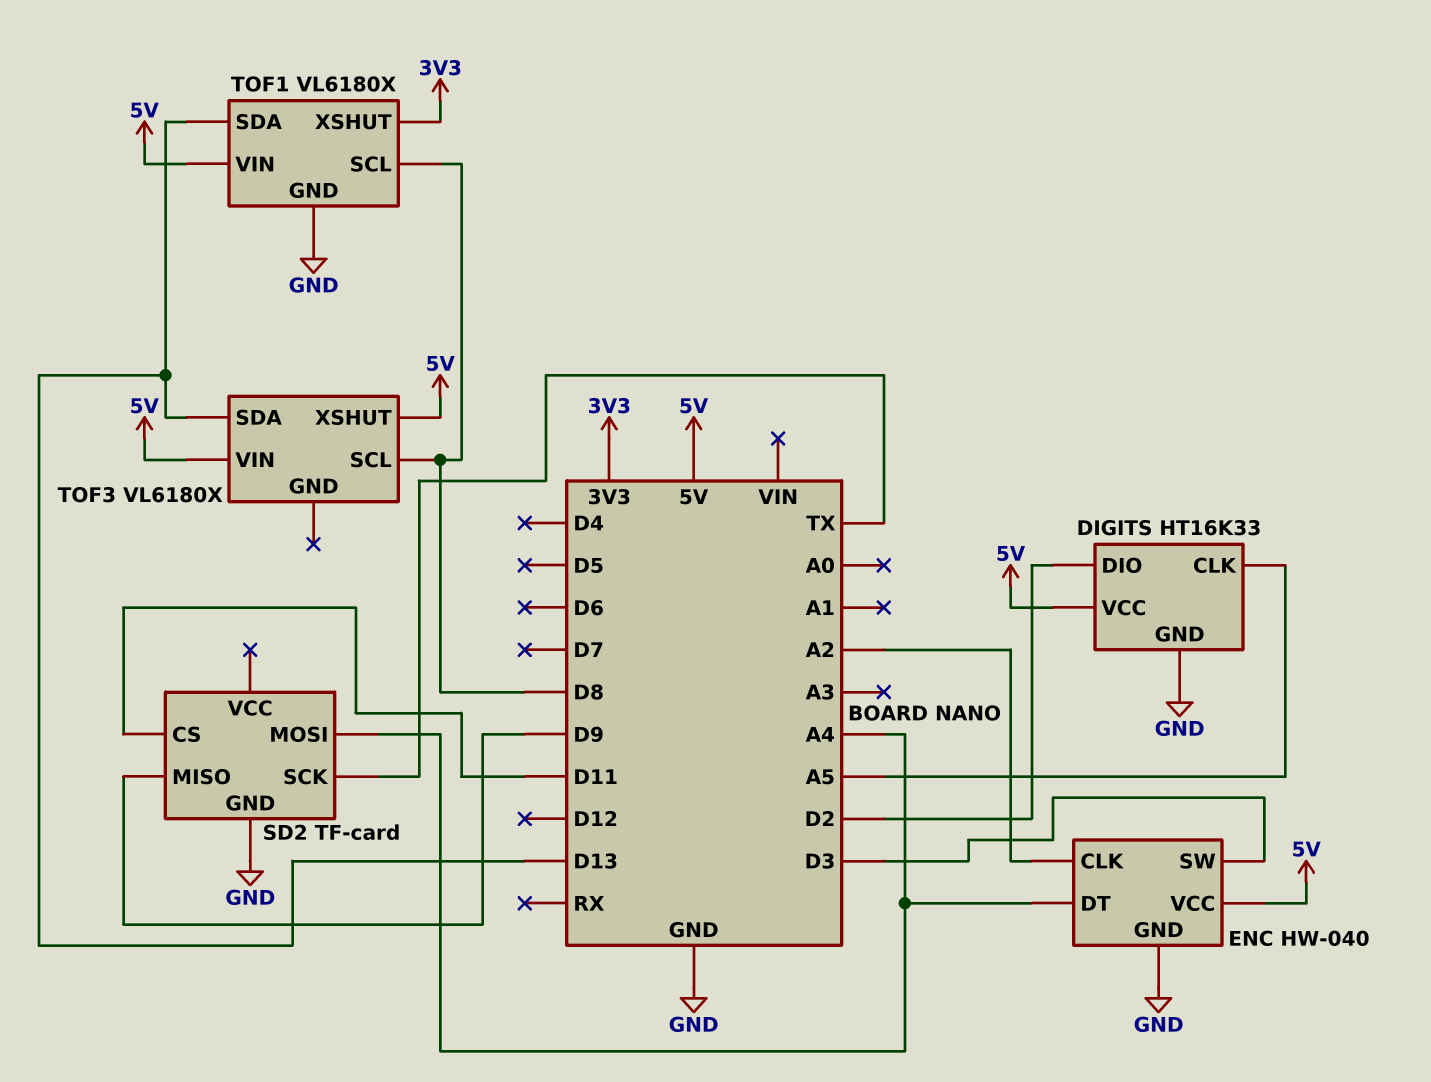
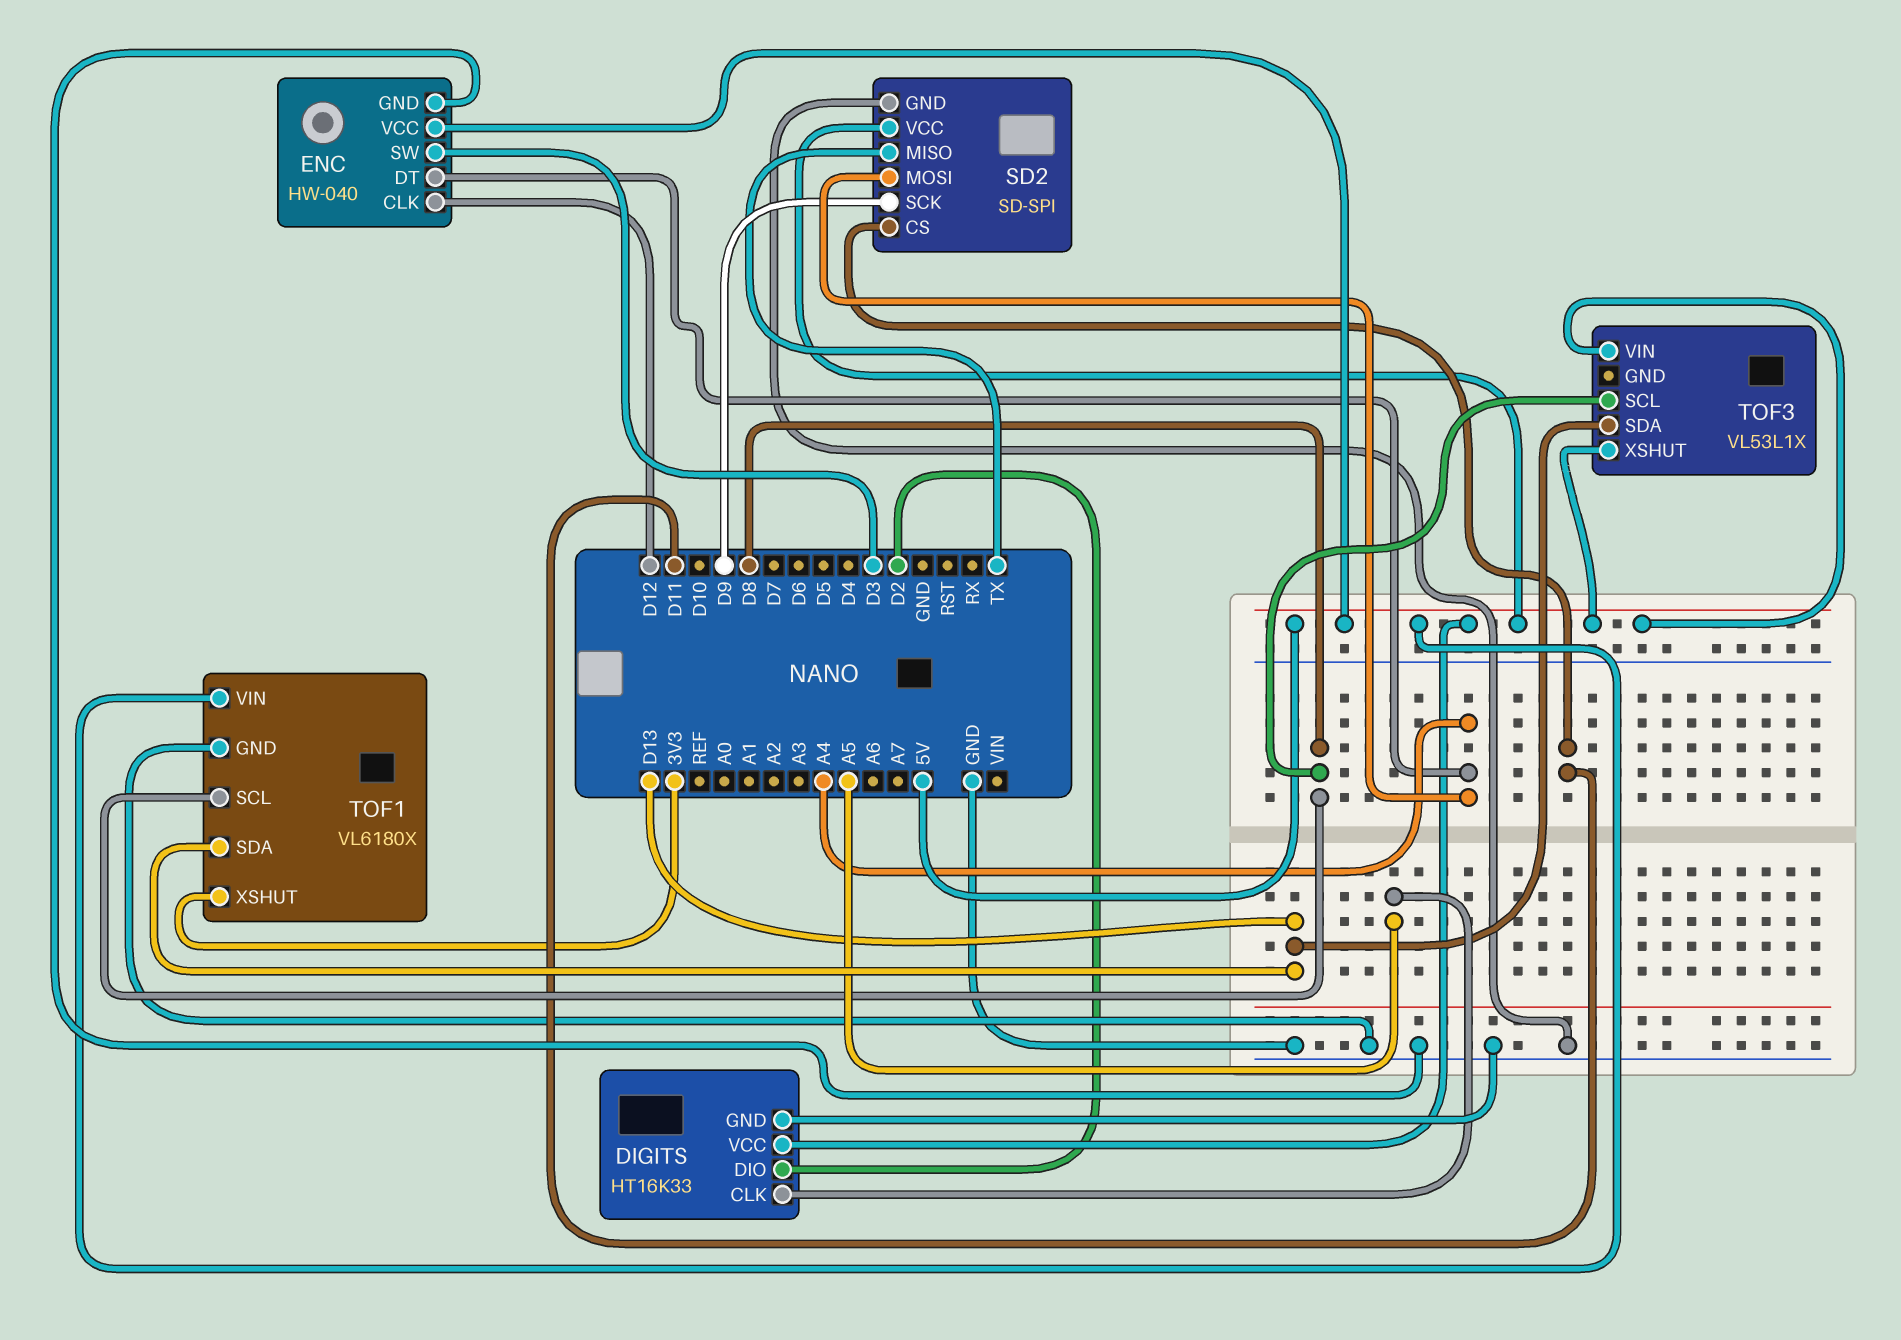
ENC pin CLK: A2 -> D12
SD2: TF-card -> SD-SPI
SD2 pin MISO: D9 -> TX
SD2 pin SCK: TX -> D9
SD2 pin VCC: none -> 5V
TOF3: VL6180X -> VL53L1X

